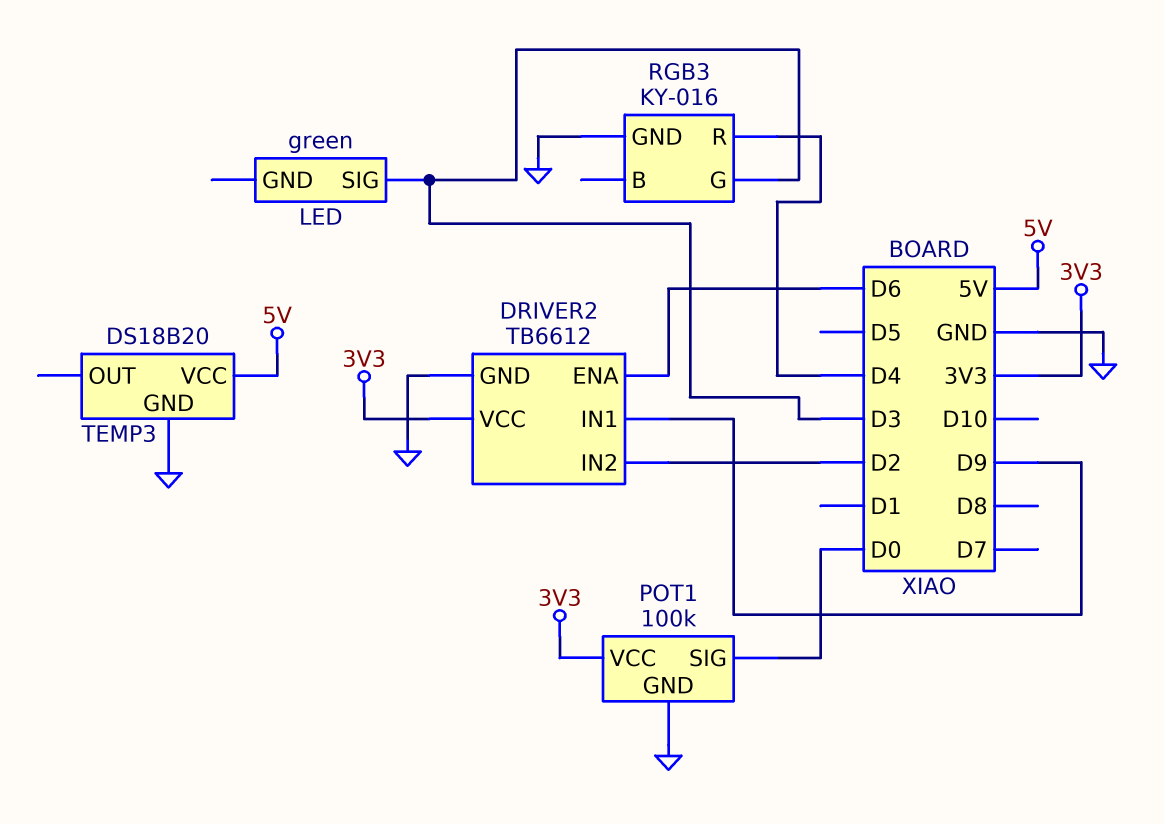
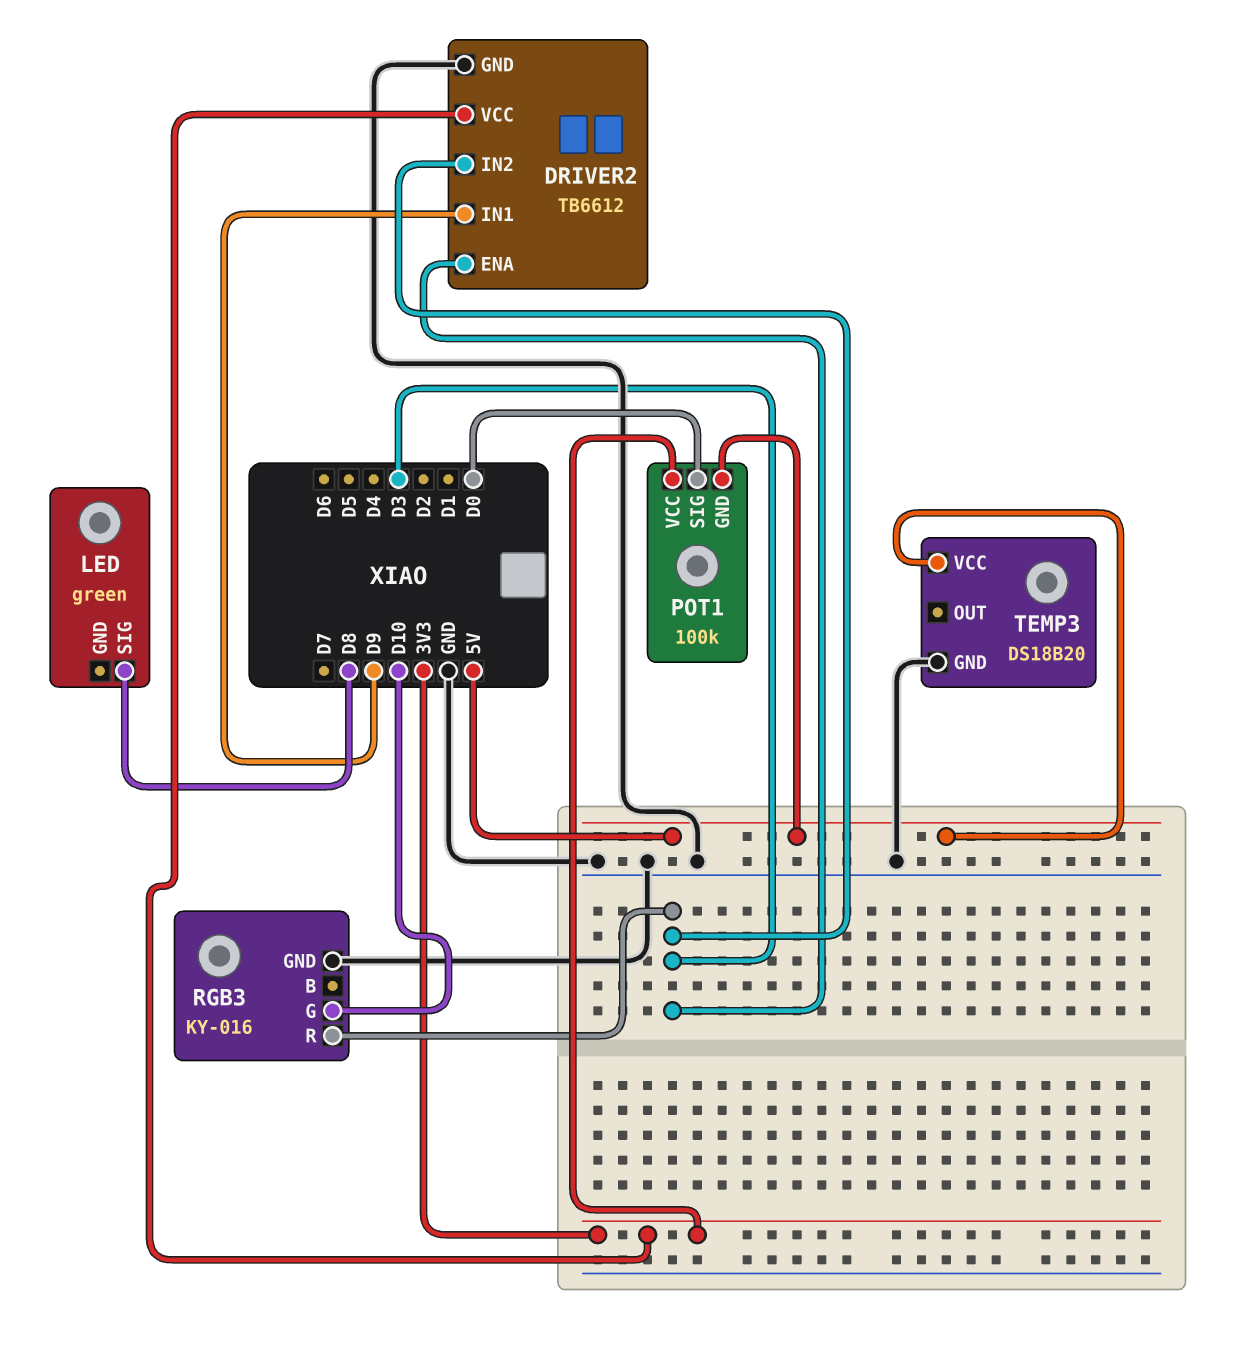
DRIVER2 pin ENA: D6 -> D3
DRIVER2 pin IN2: D2 -> D3
LED pin SIG: D3 -> D8
POT1 pin GND: GND -> 5V
RGB3 pin G: D3 -> D10
RGB3 pin R: D4 -> D3

